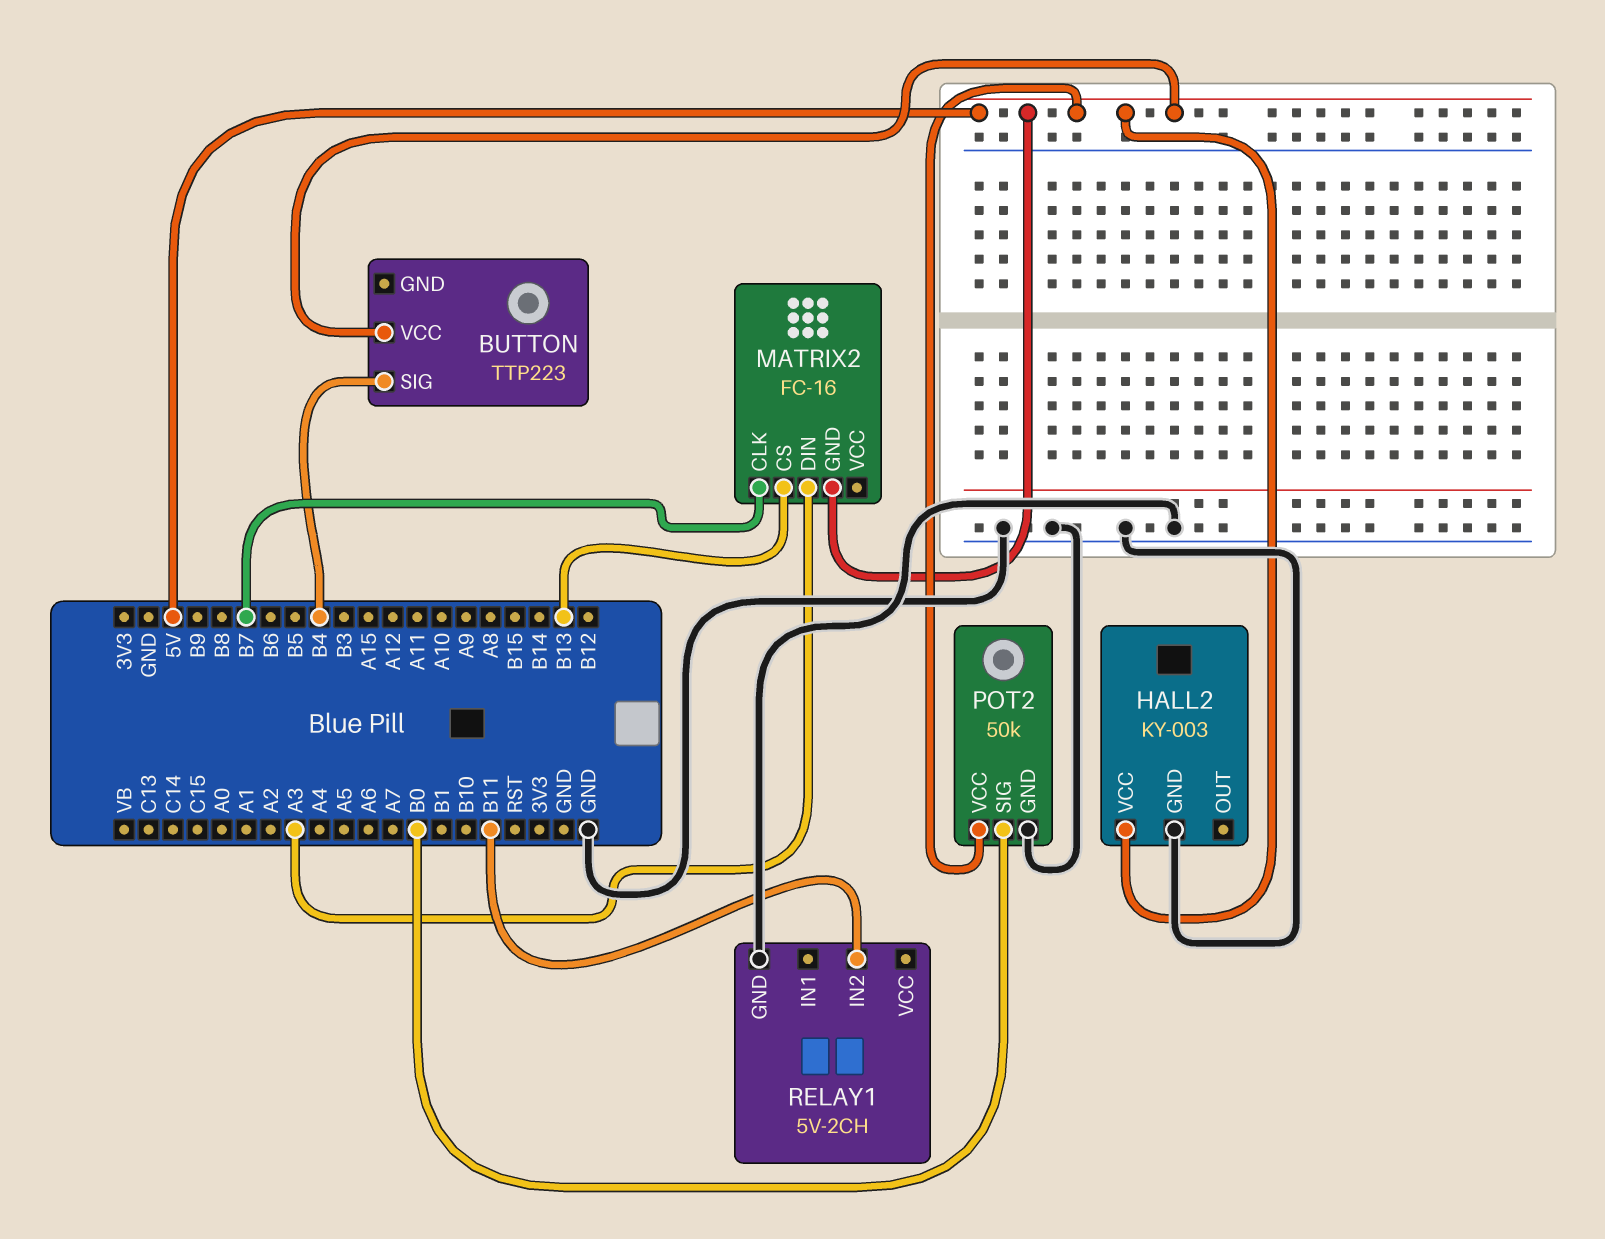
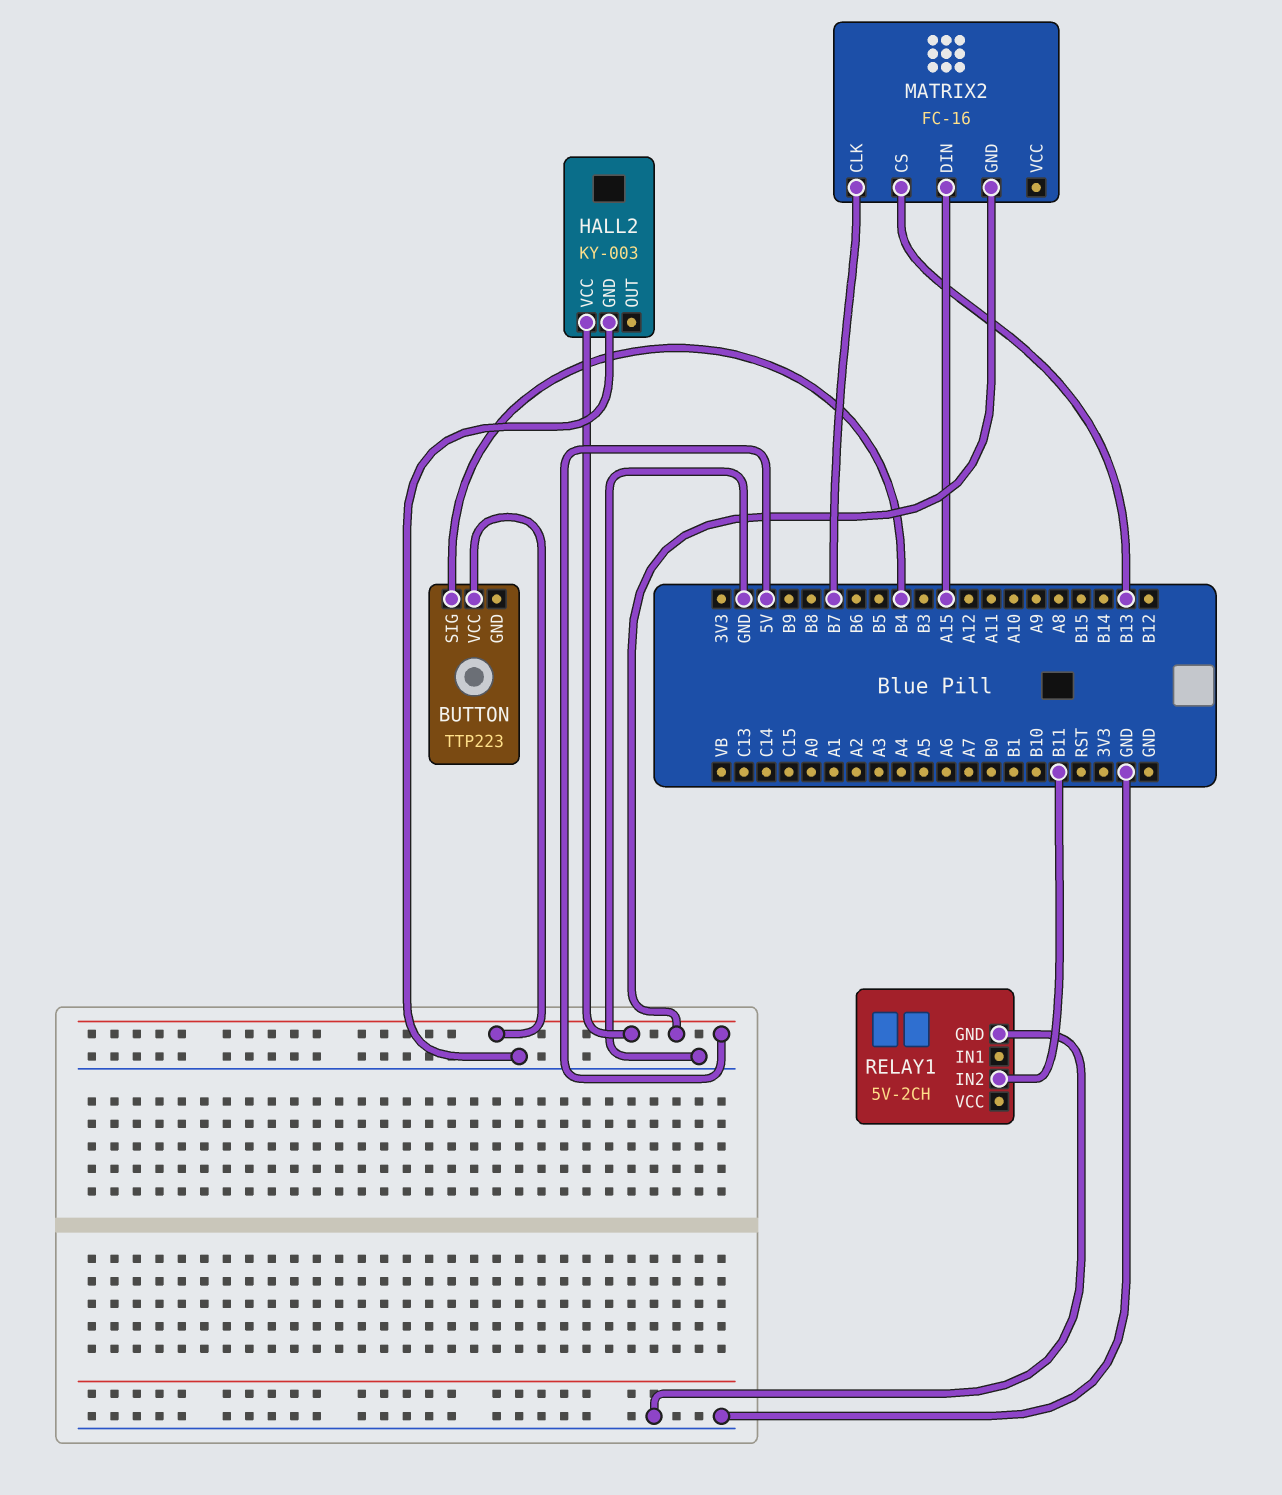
MATRIX2 pin DIN: A3 -> A15
POT2: 50k -> none
POT2 pin GND: GND -> none
POT2 pin SIG: B0 -> none
POT2 pin VCC: 5V -> none

